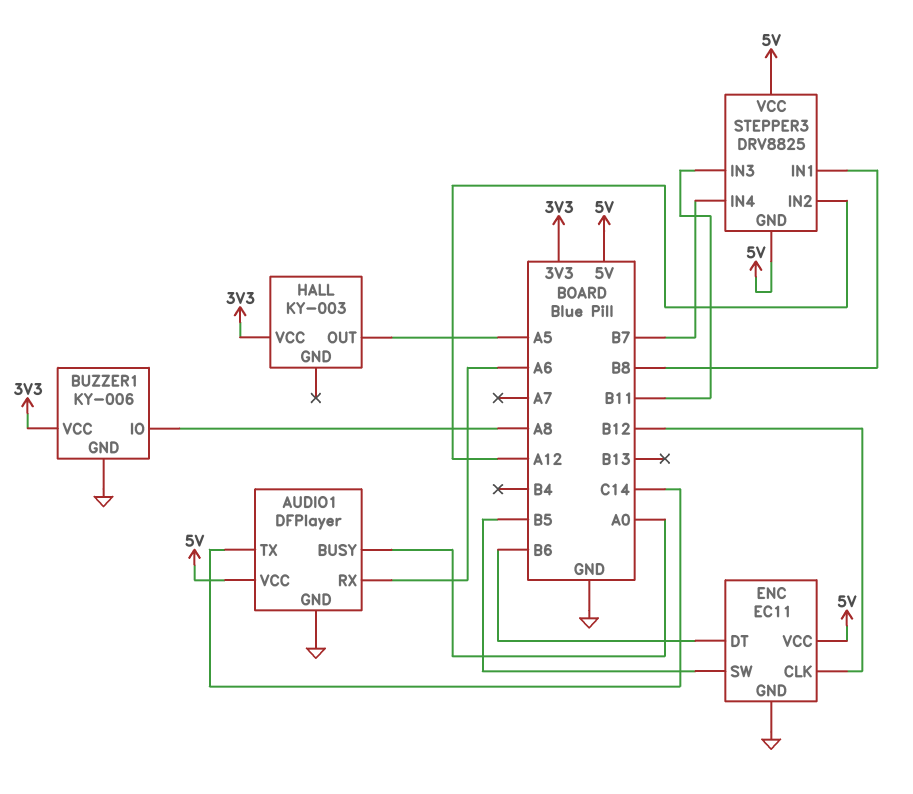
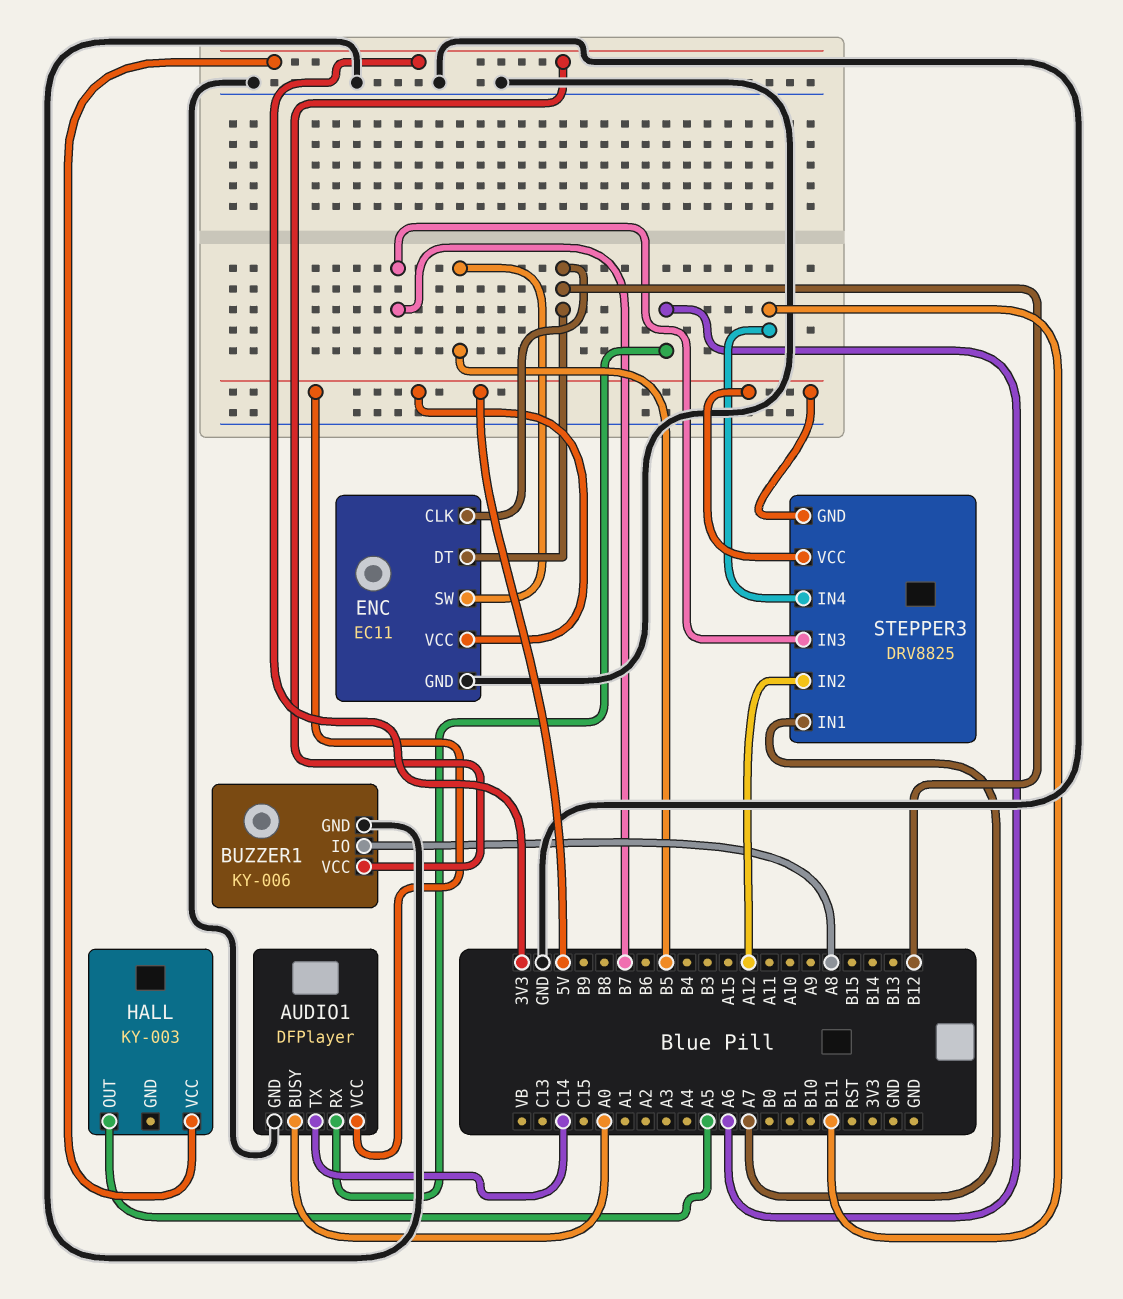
ENC pin DT: B6 -> B12
STEPPER3 pin IN1: B8 -> A7
STEPPER3 pin IN3: B11 -> B7
STEPPER3 pin IN4: B7 -> B11

